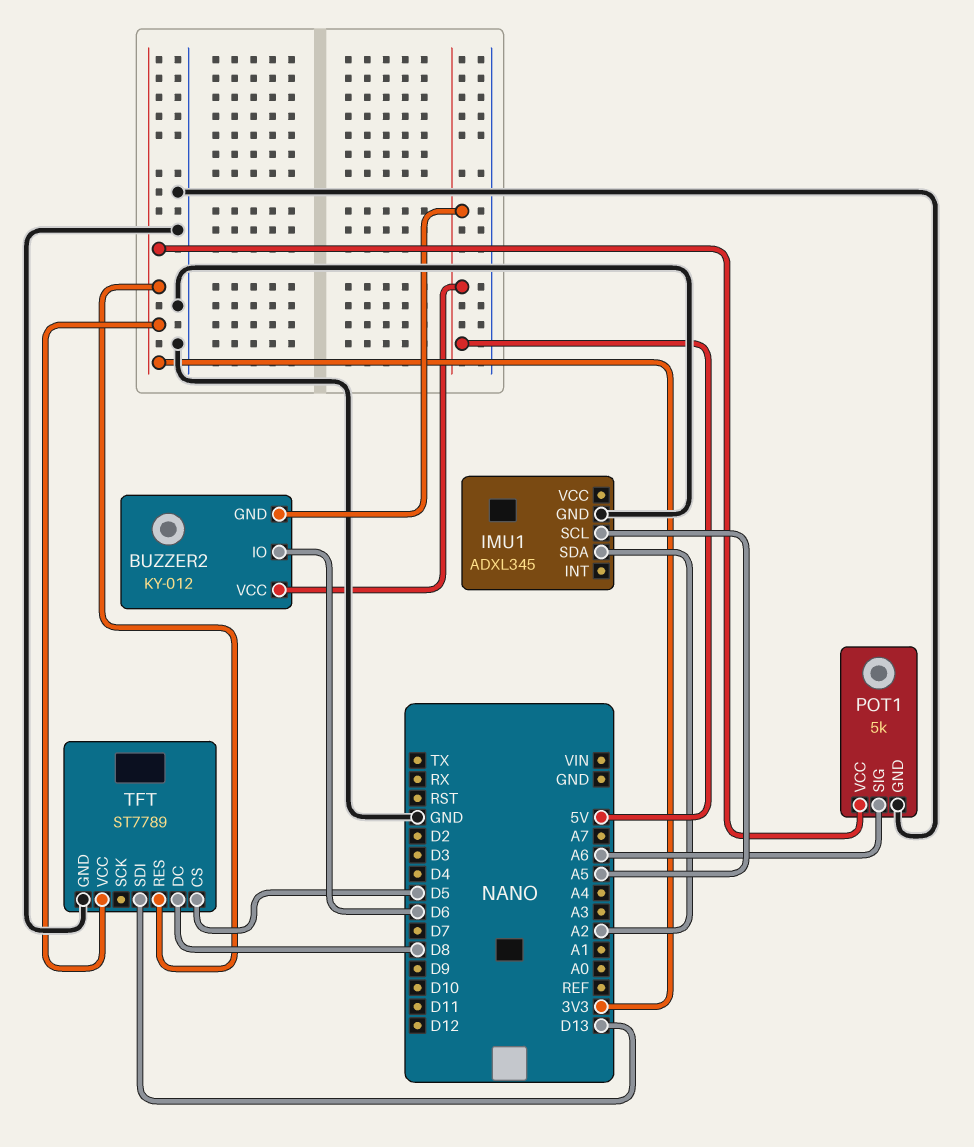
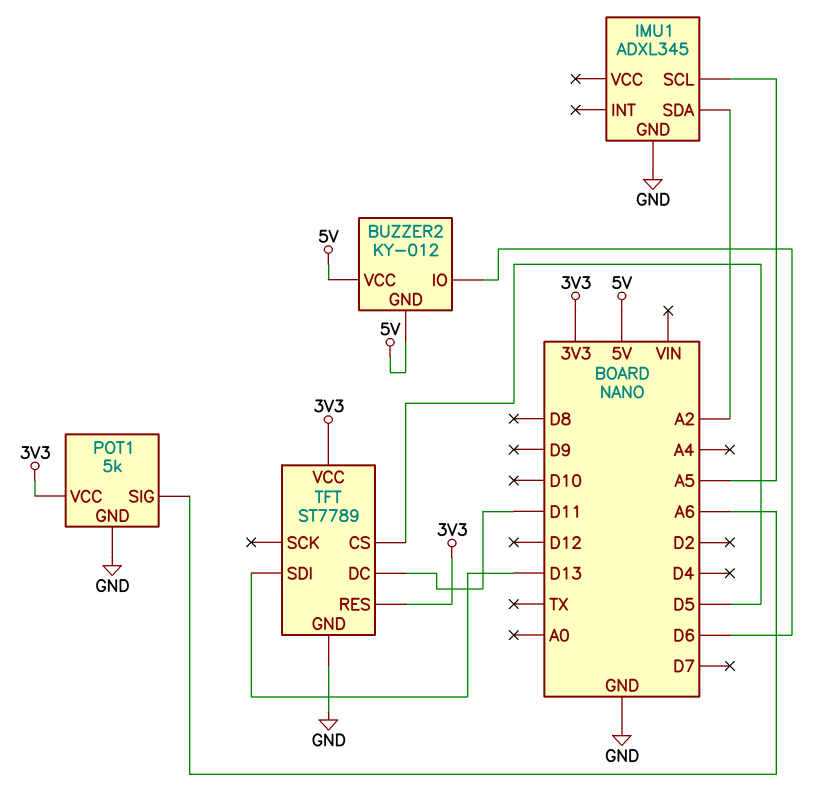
TFT pin DC: D8 -> D11

